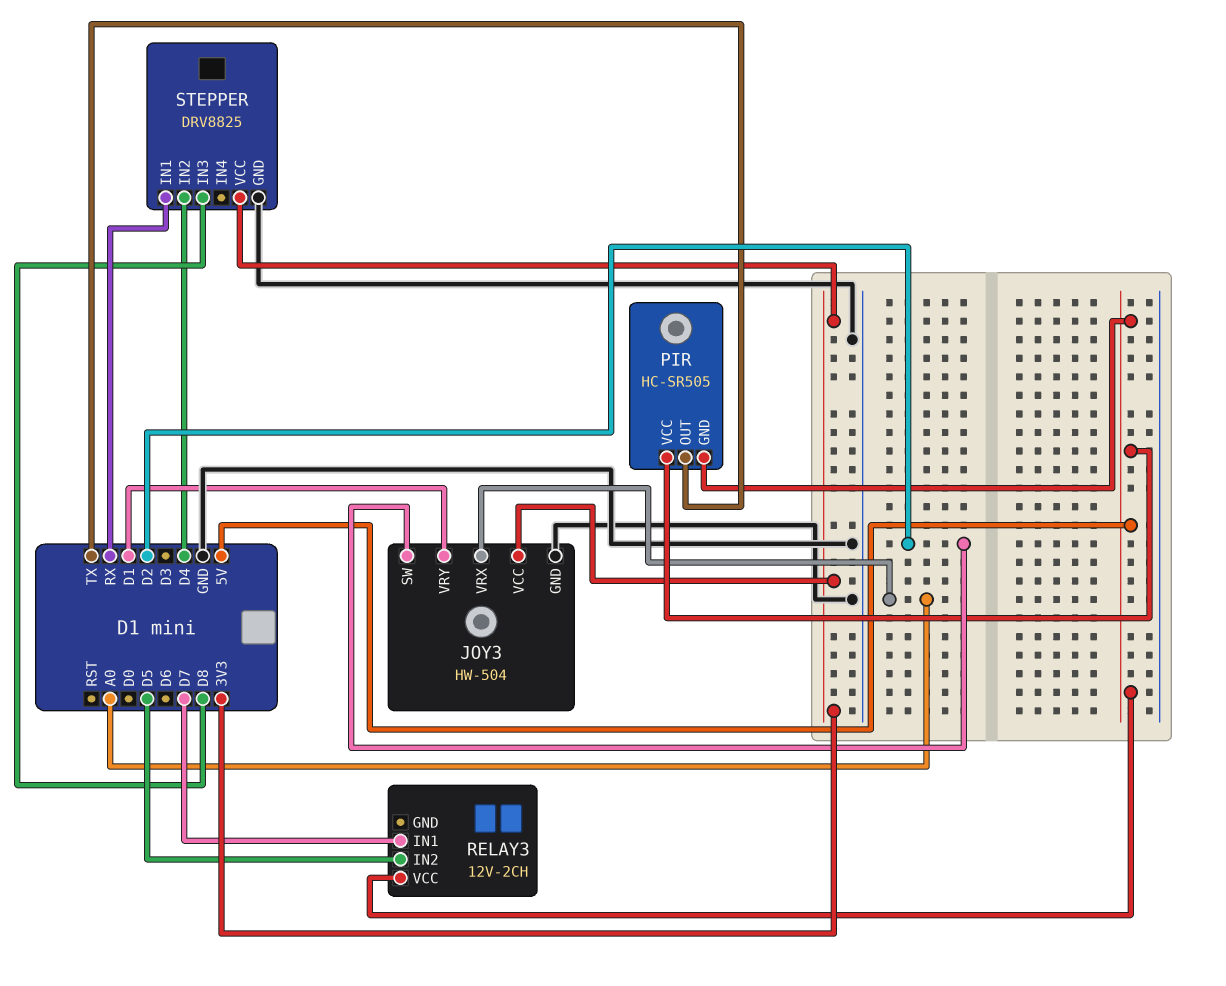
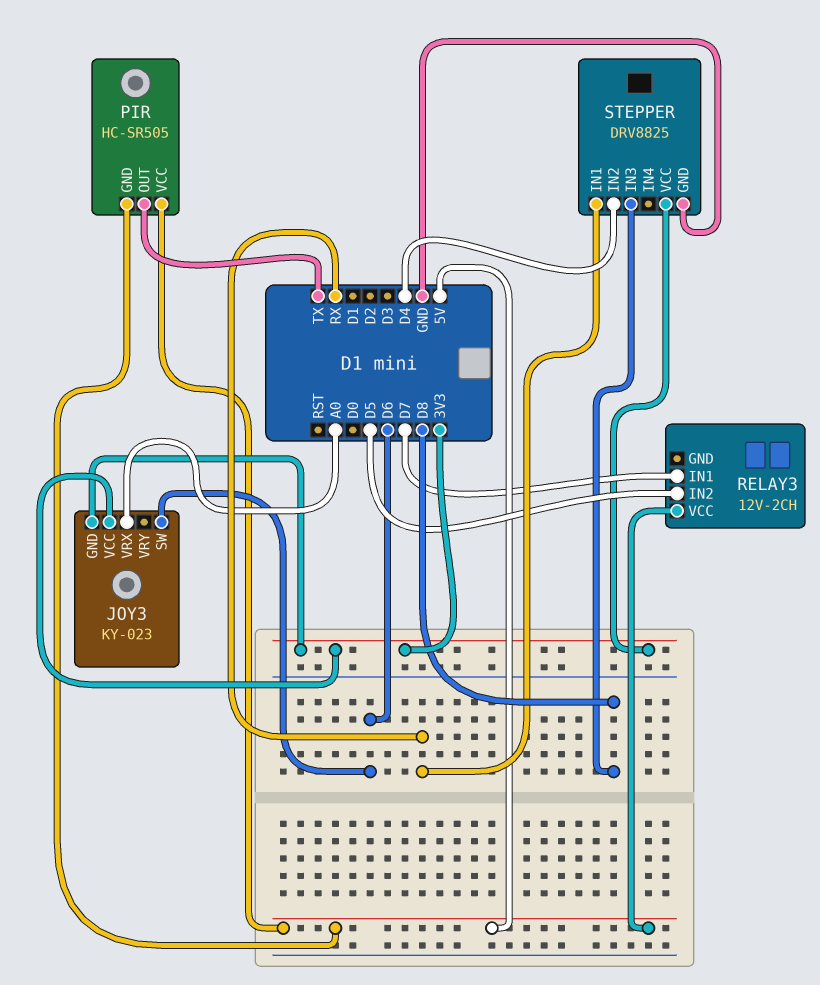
JOY3: HW-504 -> KY-023
JOY3 pin GND: GND -> 3V3
JOY3 pin SW: D2 -> D6
JOY3 pin VRY: D1 -> none

